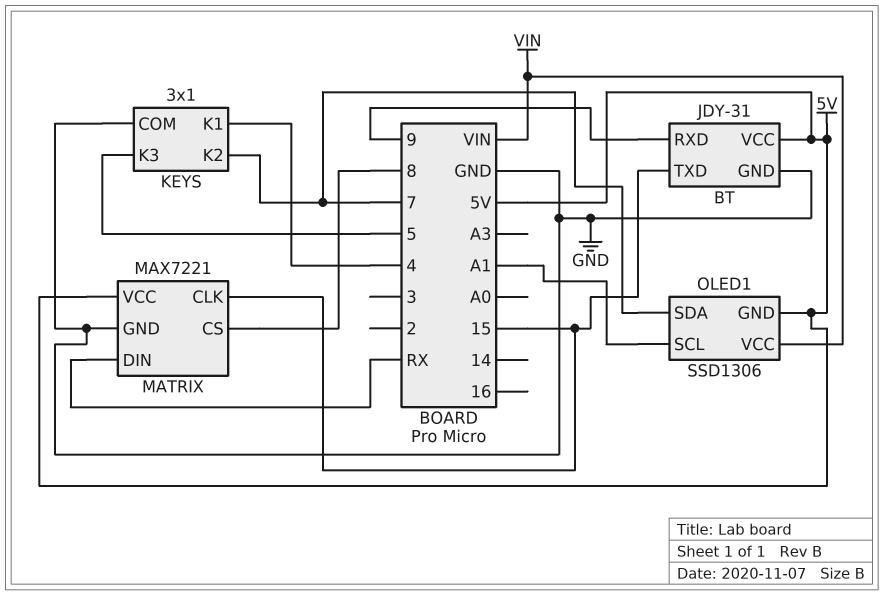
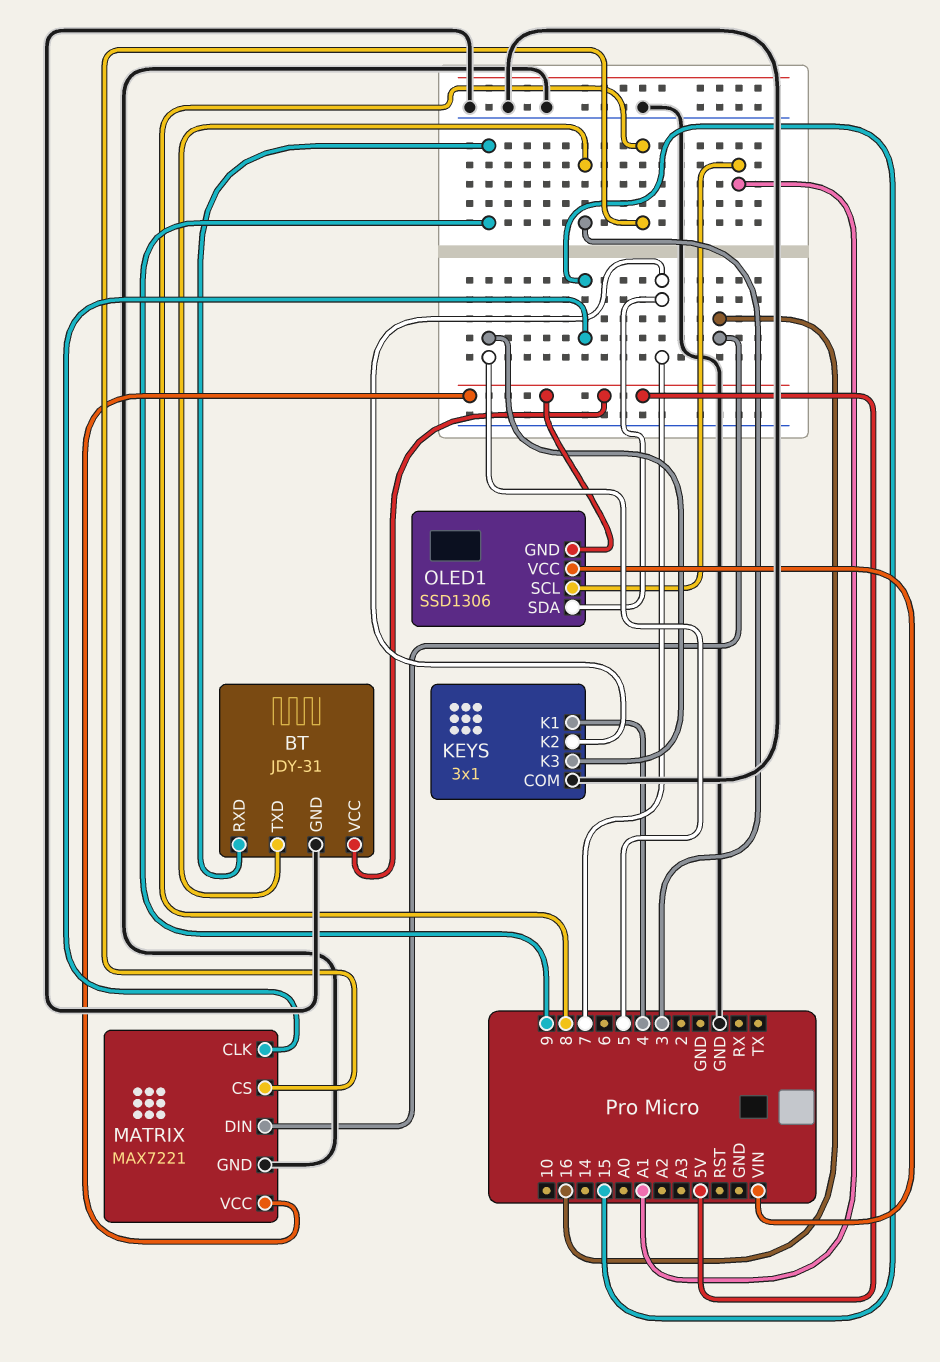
BT pin TXD: 15 -> 3
MATRIX pin DIN: RX -> 16

